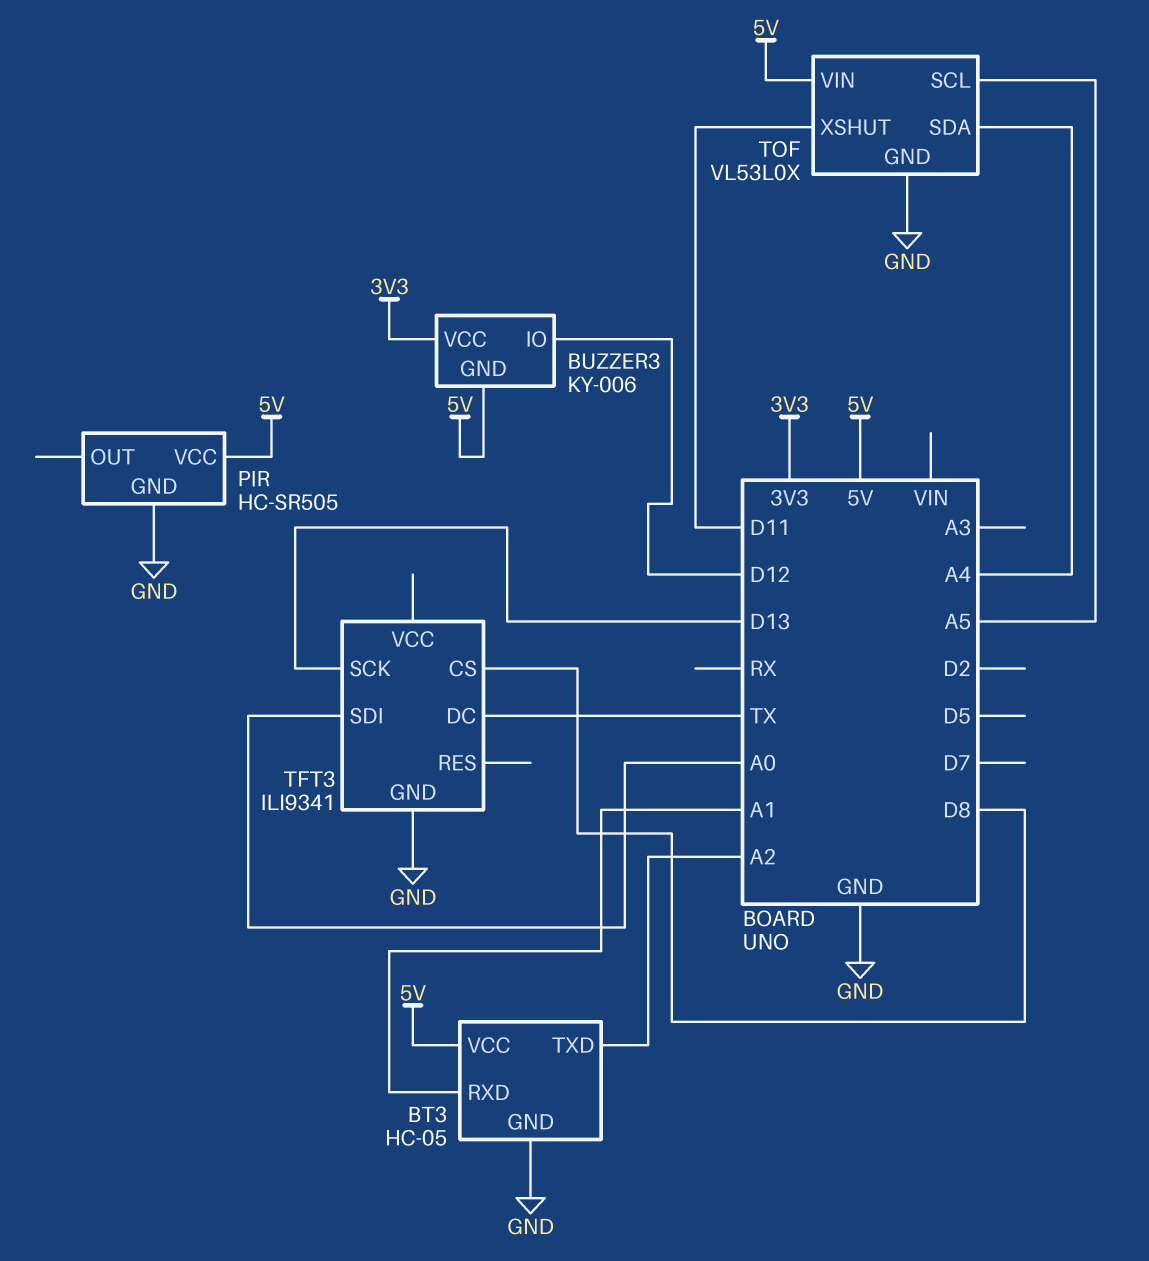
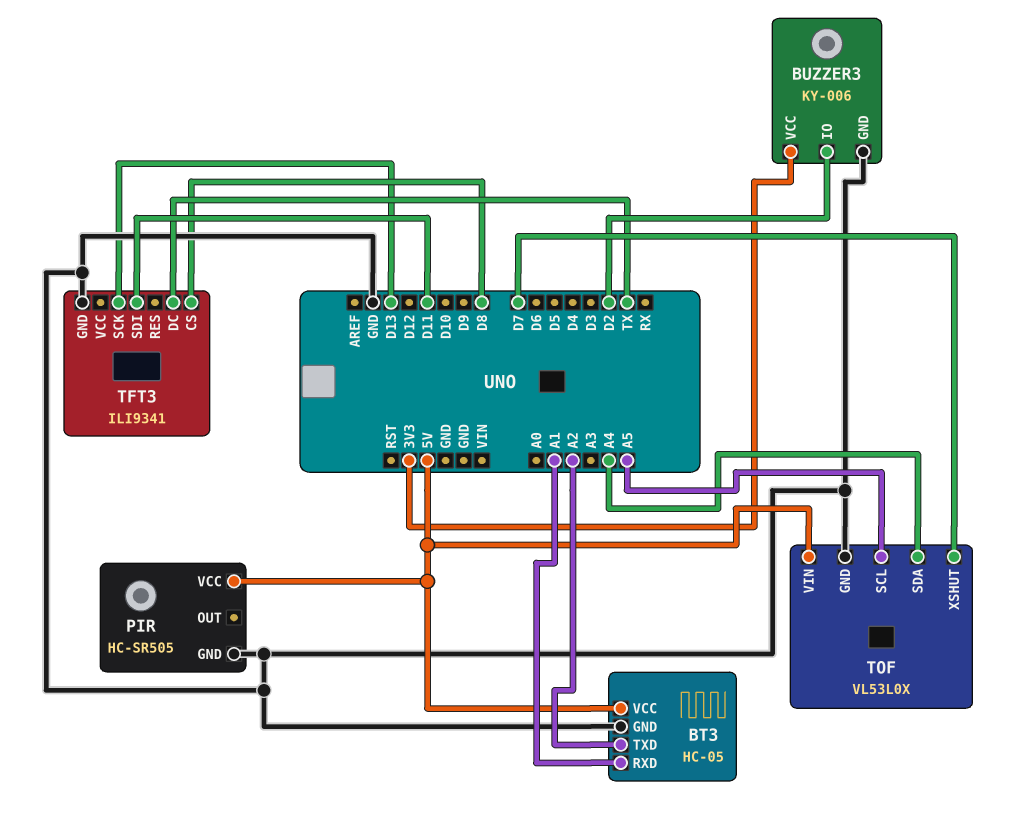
BUZZER3 pin GND: 5V -> GND
BUZZER3 pin IO: D12 -> D2
TFT3 pin SDI: A0 -> D11
TOF pin XSHUT: D11 -> D7

